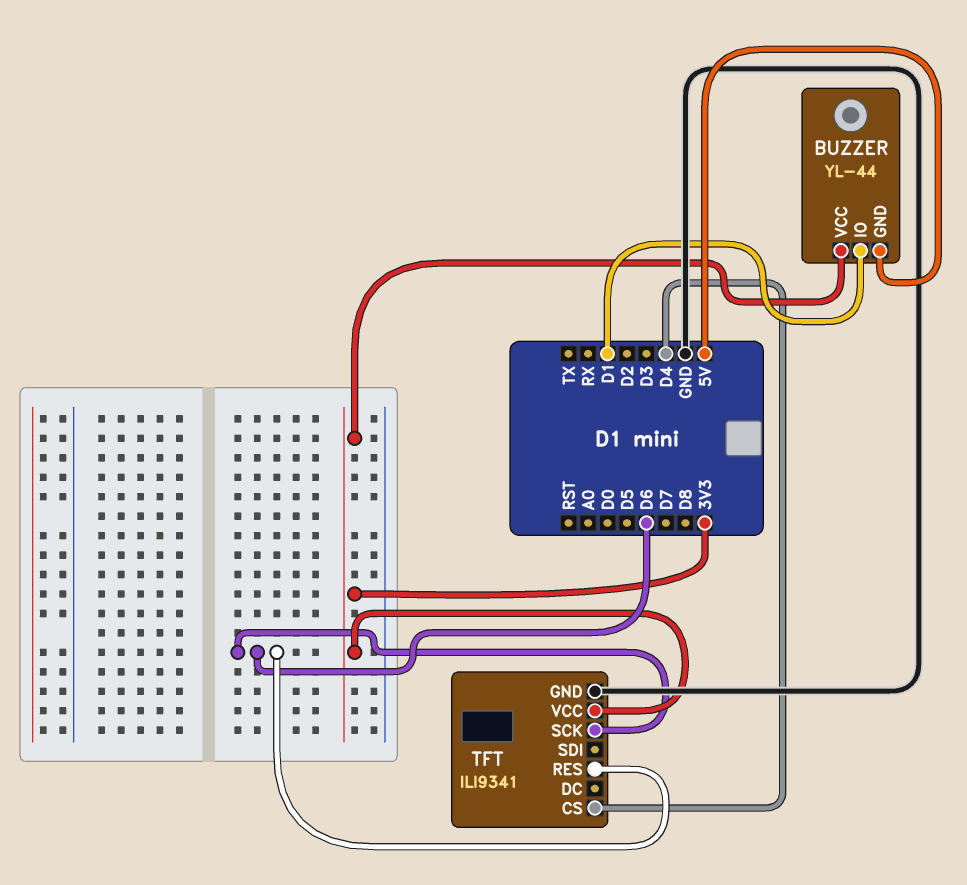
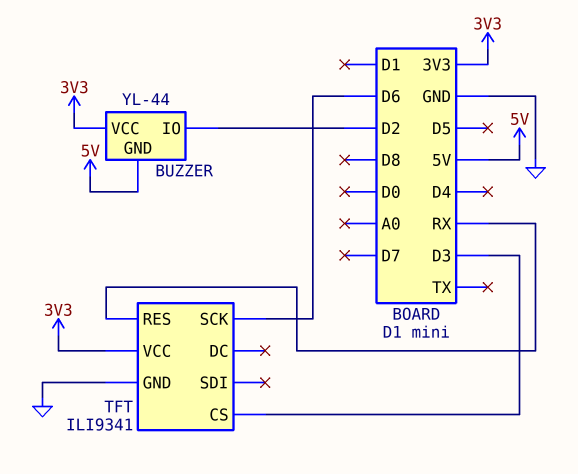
BUZZER pin IO: D1 -> D2
TFT pin CS: D4 -> D3
TFT pin RES: D6 -> RX

